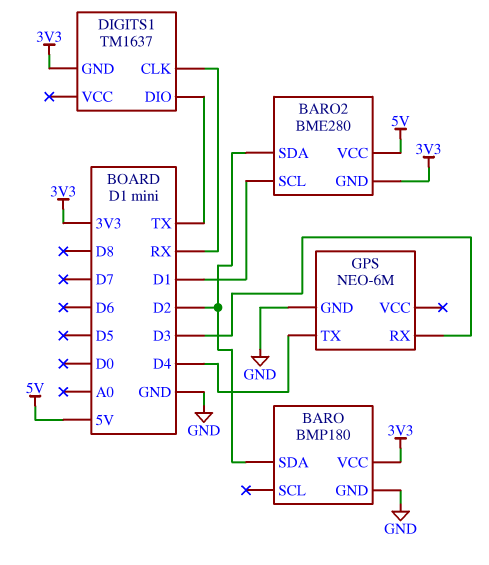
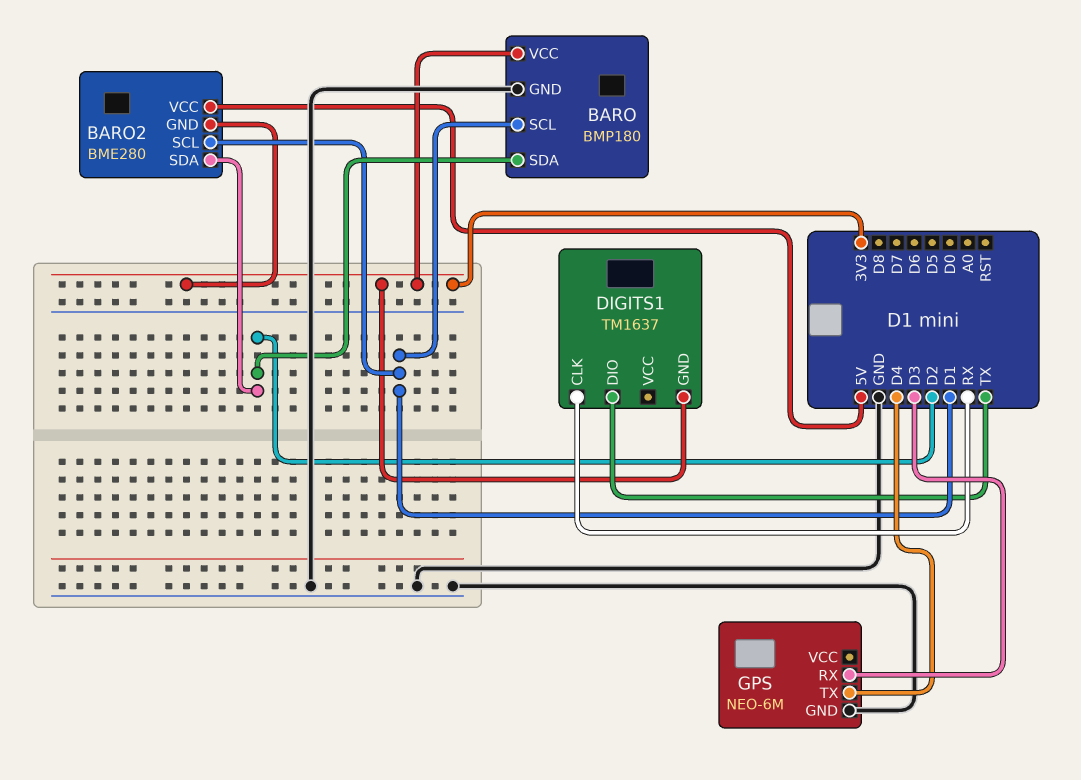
BARO pin SCL: none -> D1

